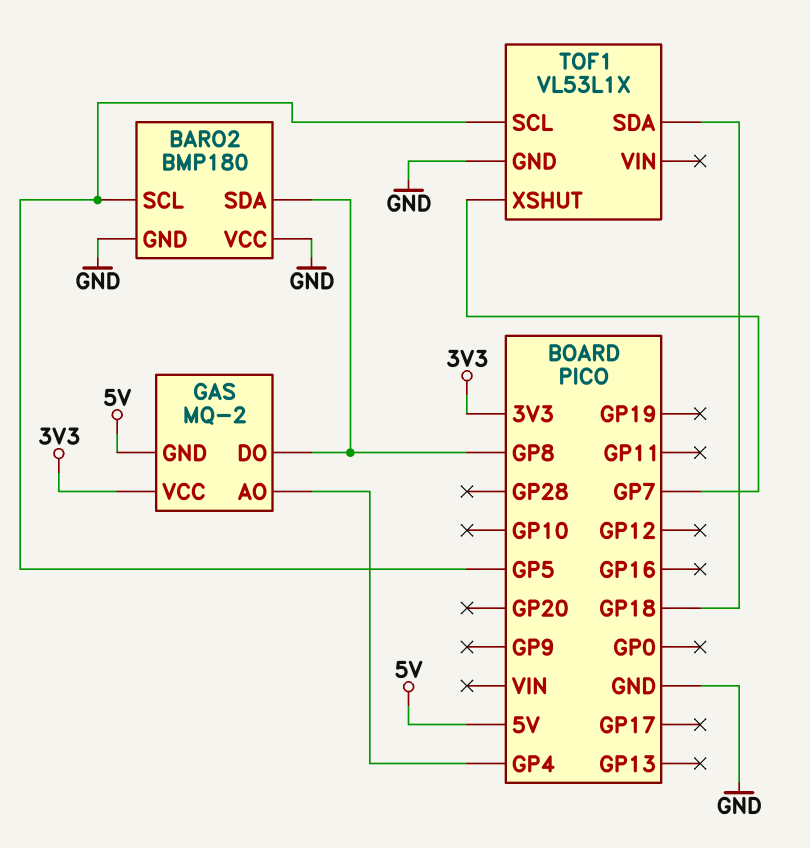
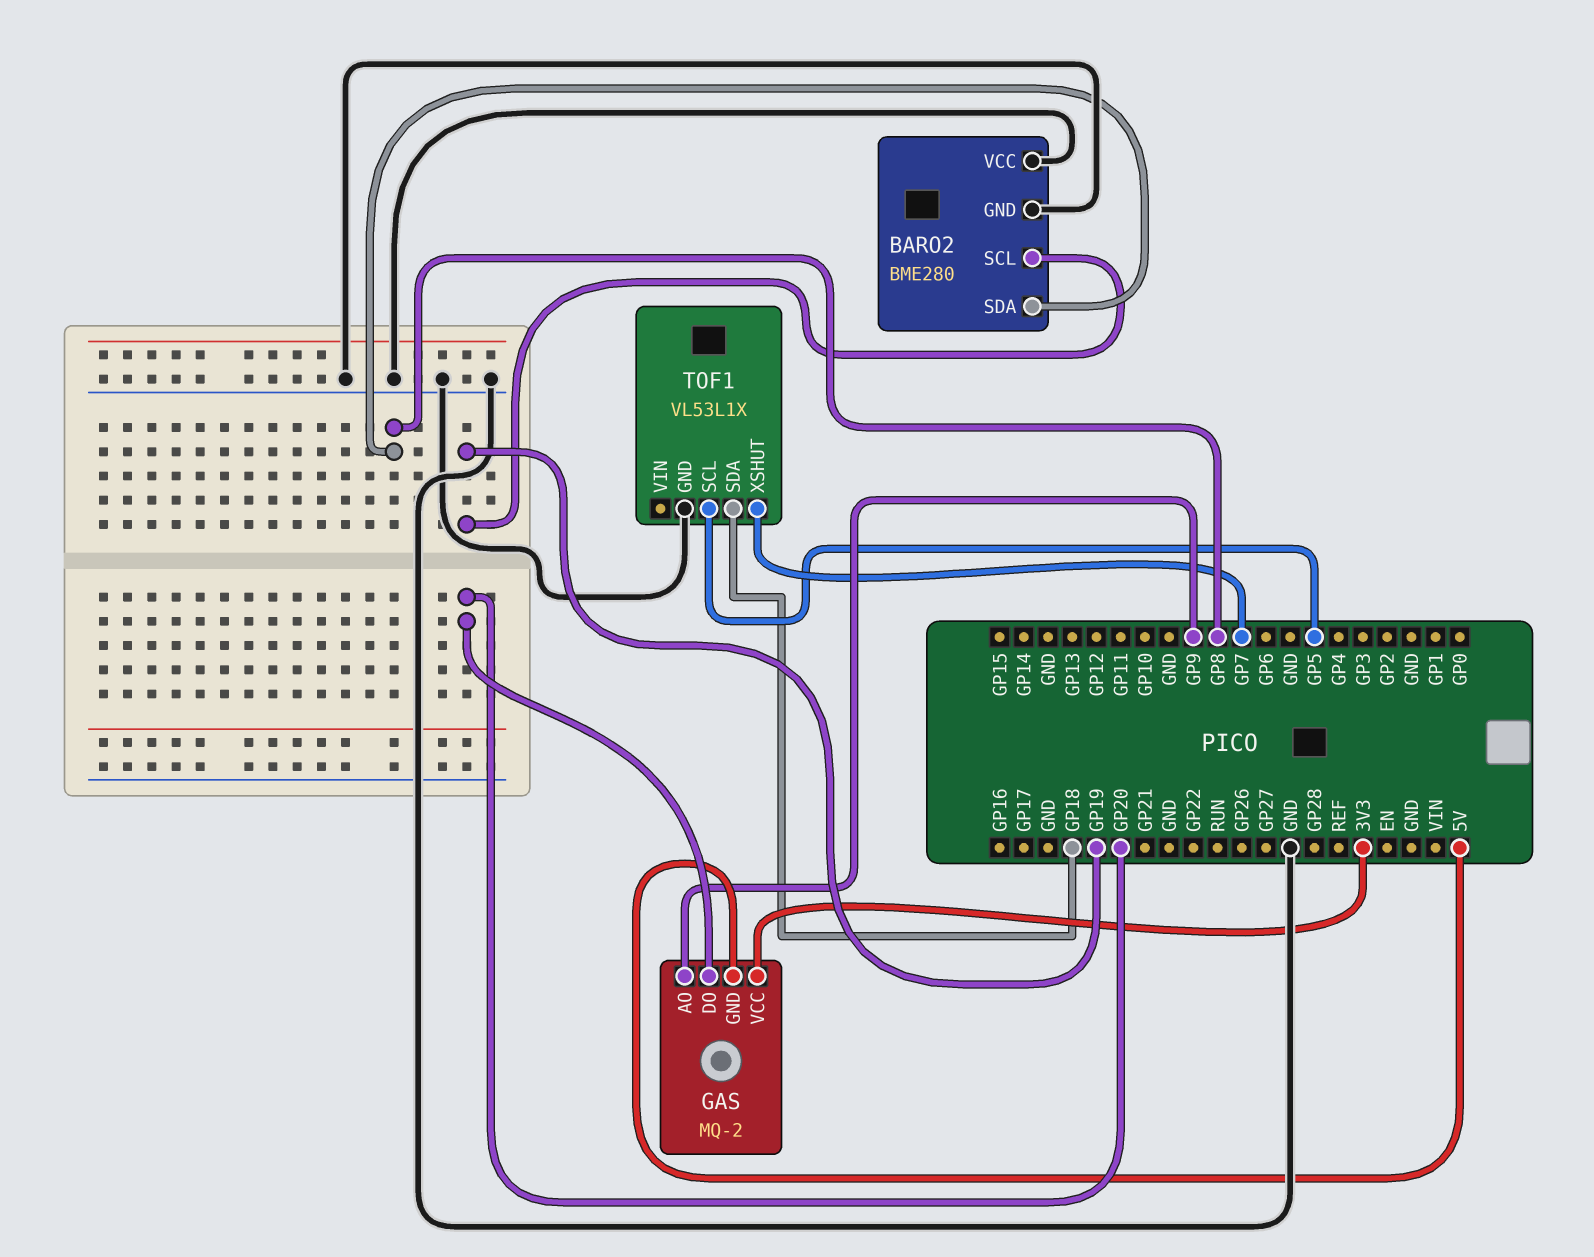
BARO2: BMP180 -> BME280
BARO2 pin SCL: GP5 -> GP19
GAS pin AO: GP4 -> GP9
GAS pin DO: GP8 -> GP20

